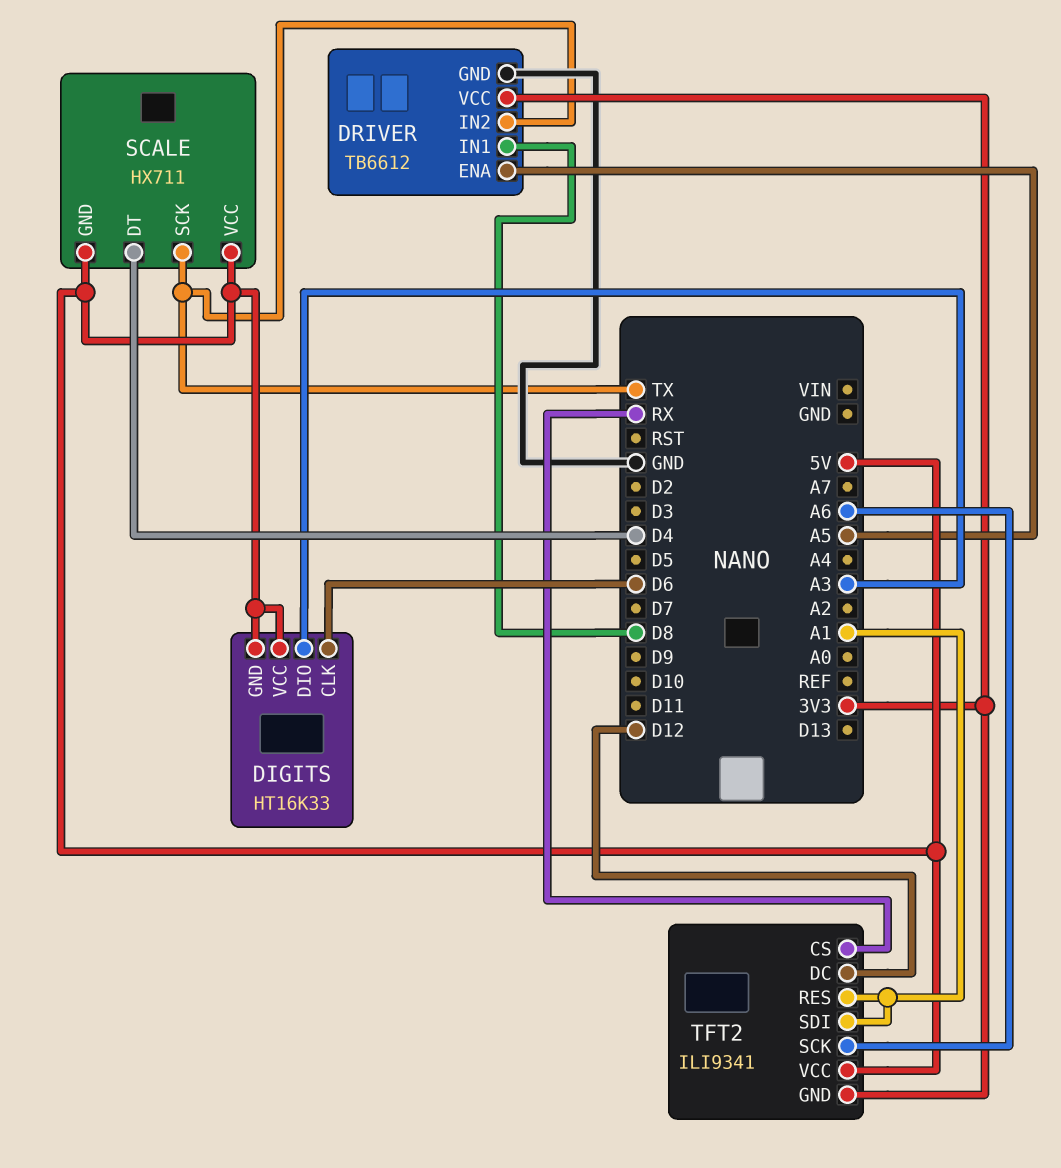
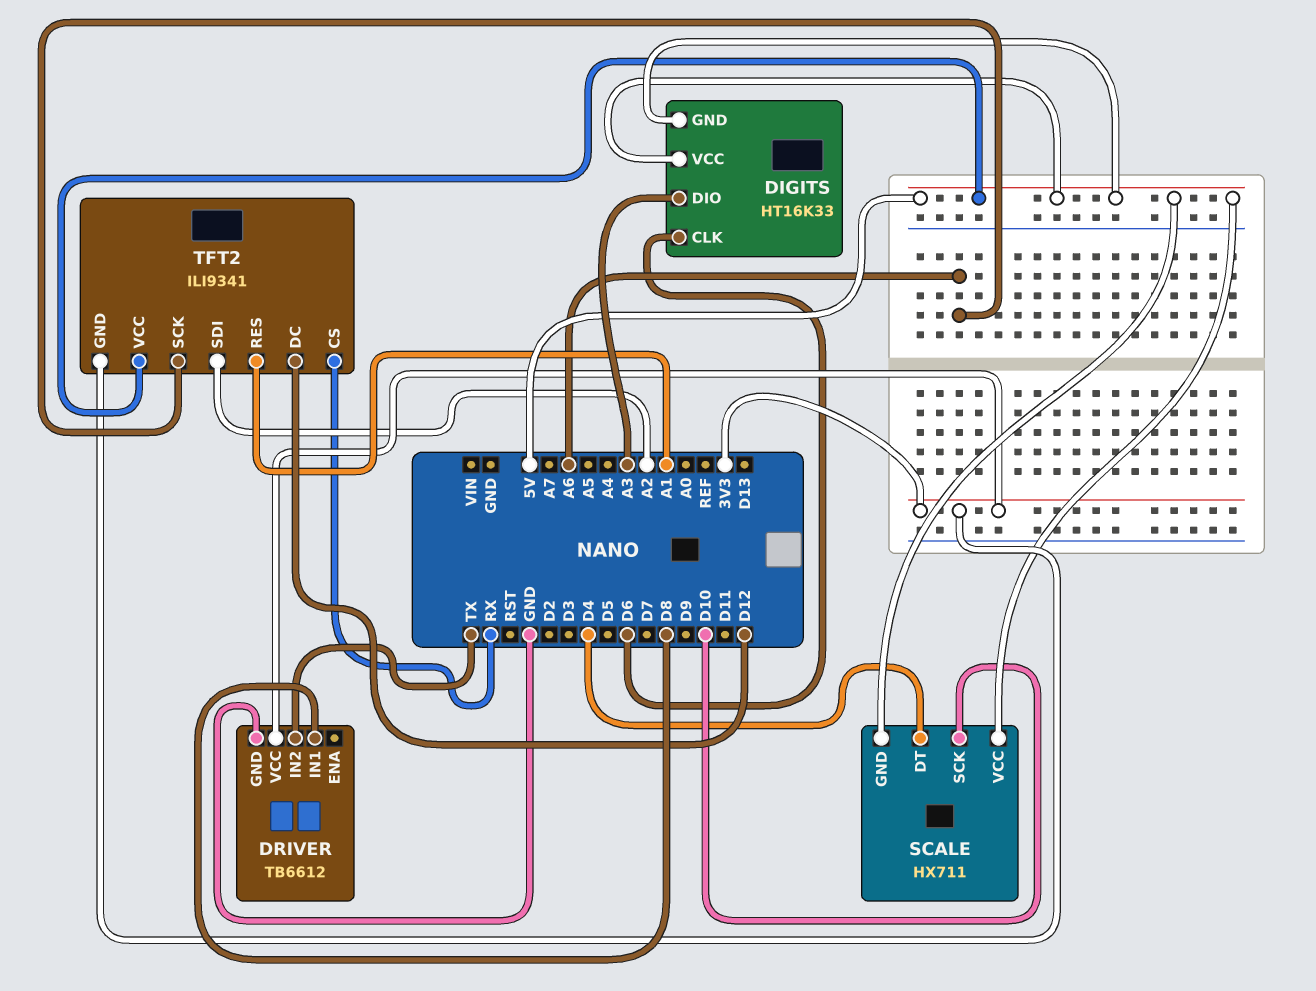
DRIVER pin ENA: A5 -> none
SCALE pin SCK: TX -> D10
TFT2 pin SDI: A1 -> A2

